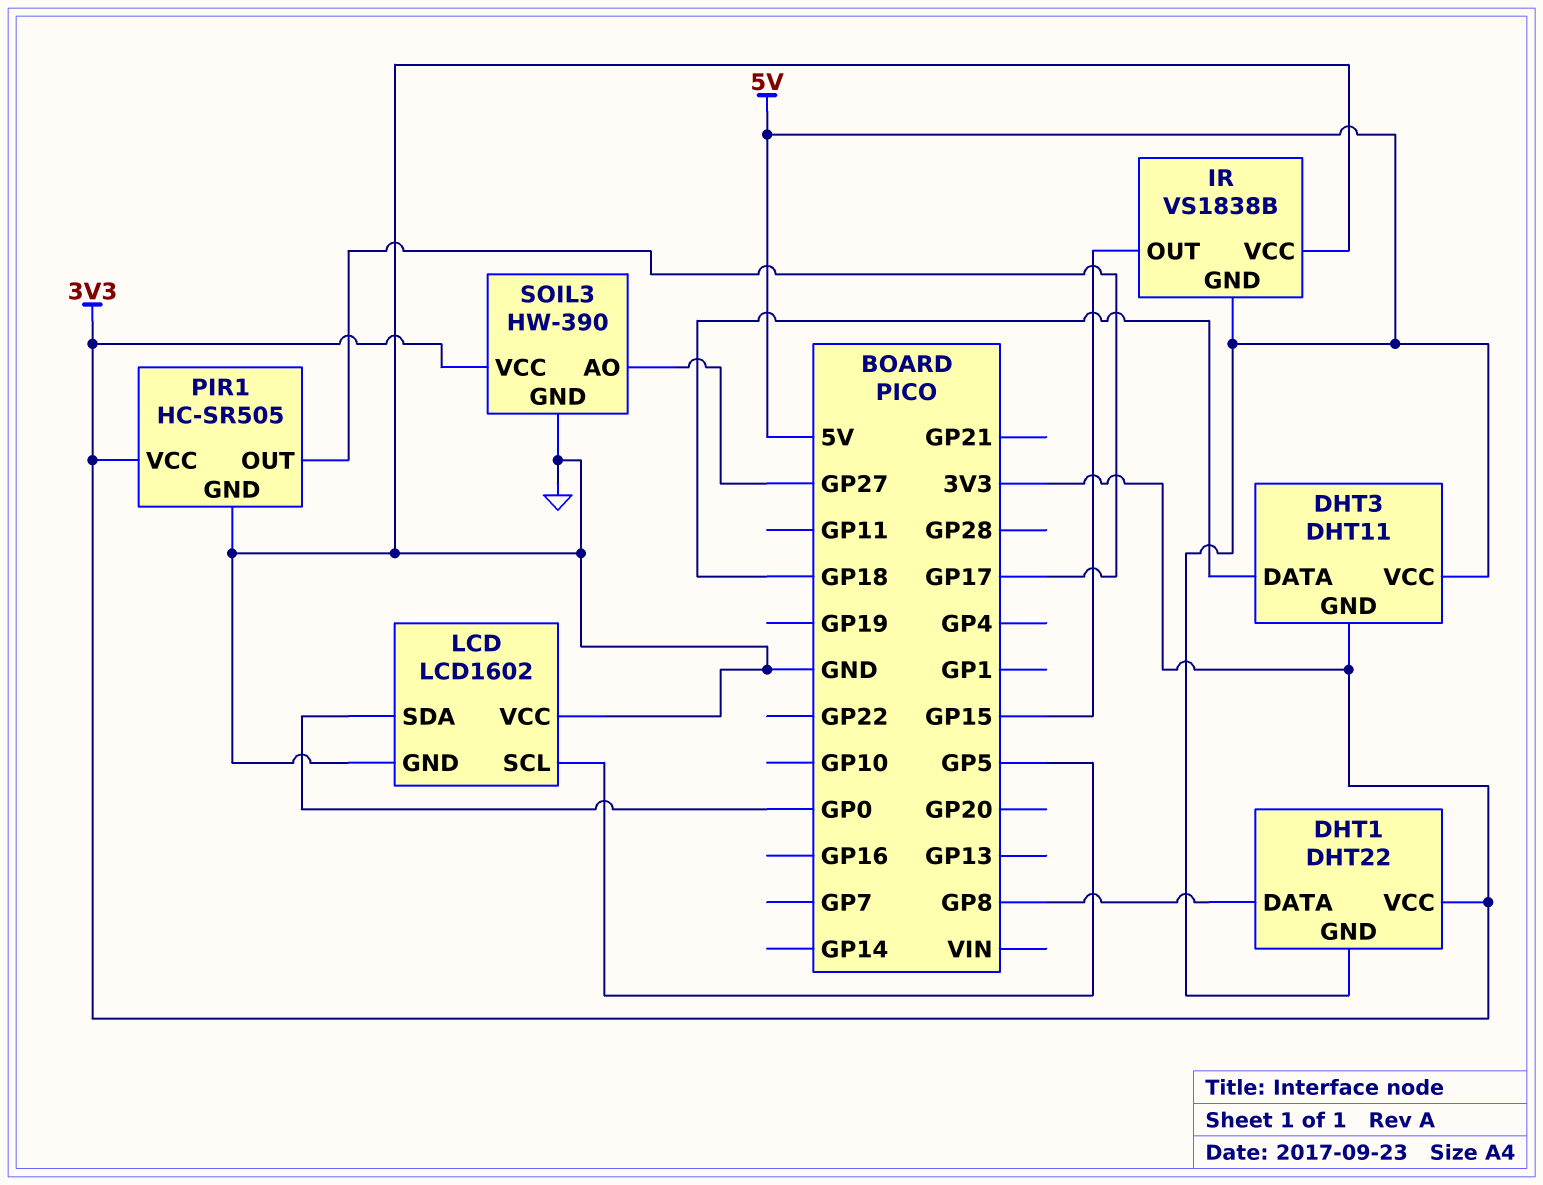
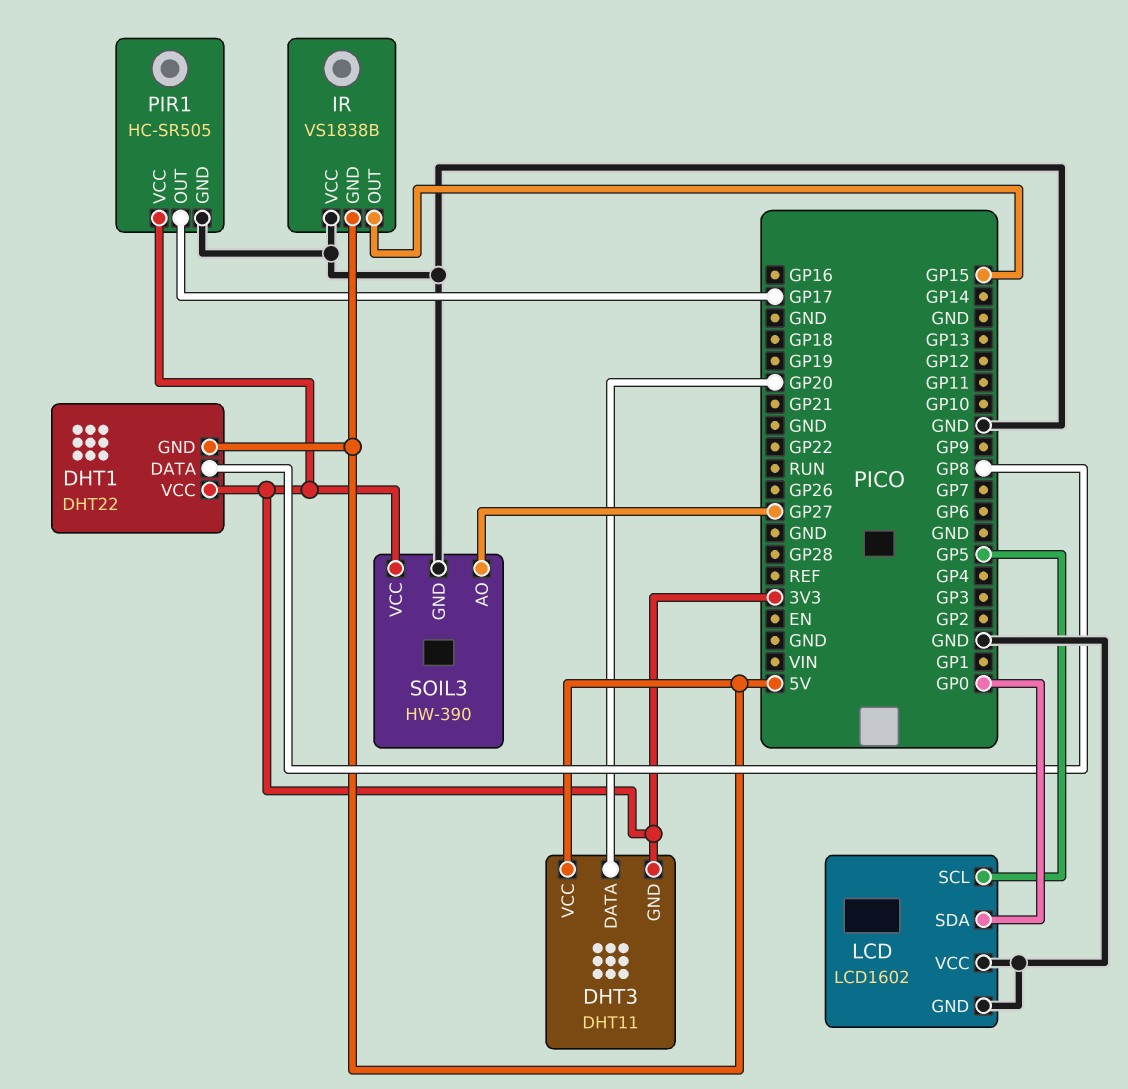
DHT3 pin DATA: GP18 -> GP20

